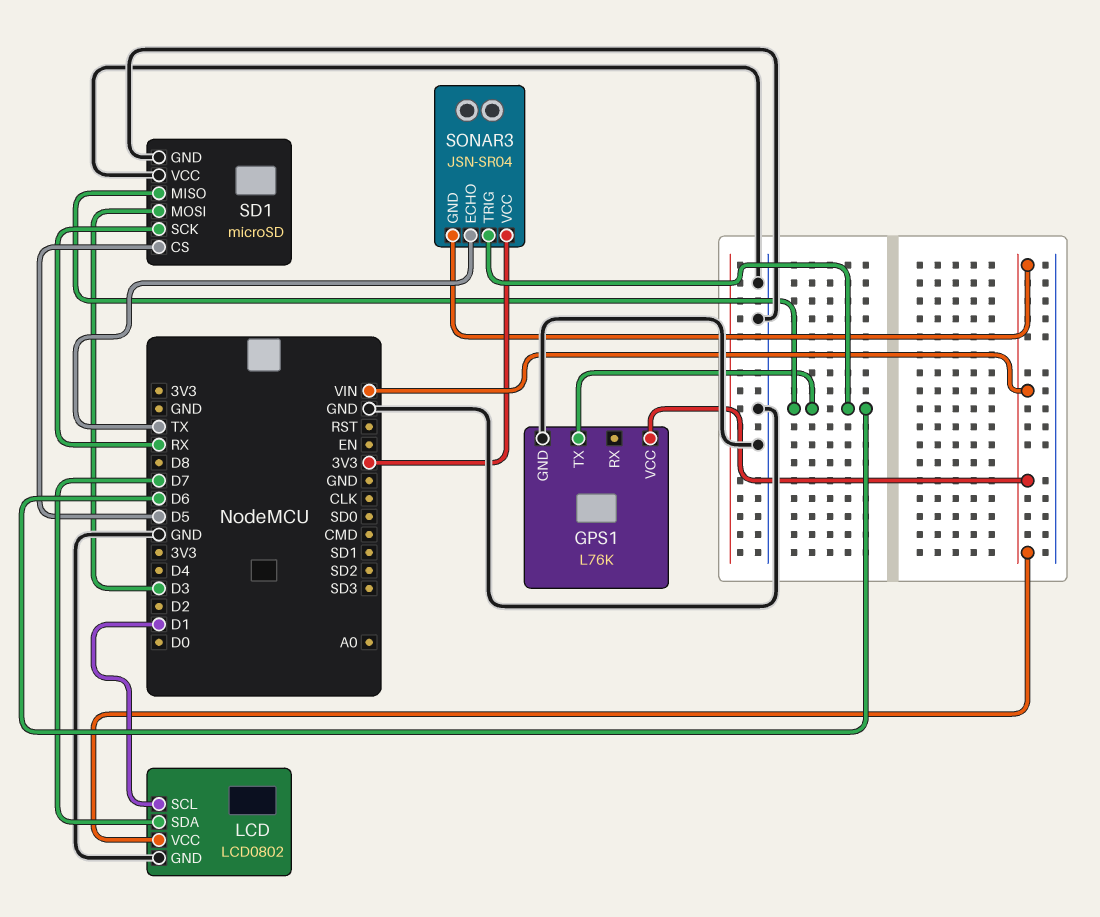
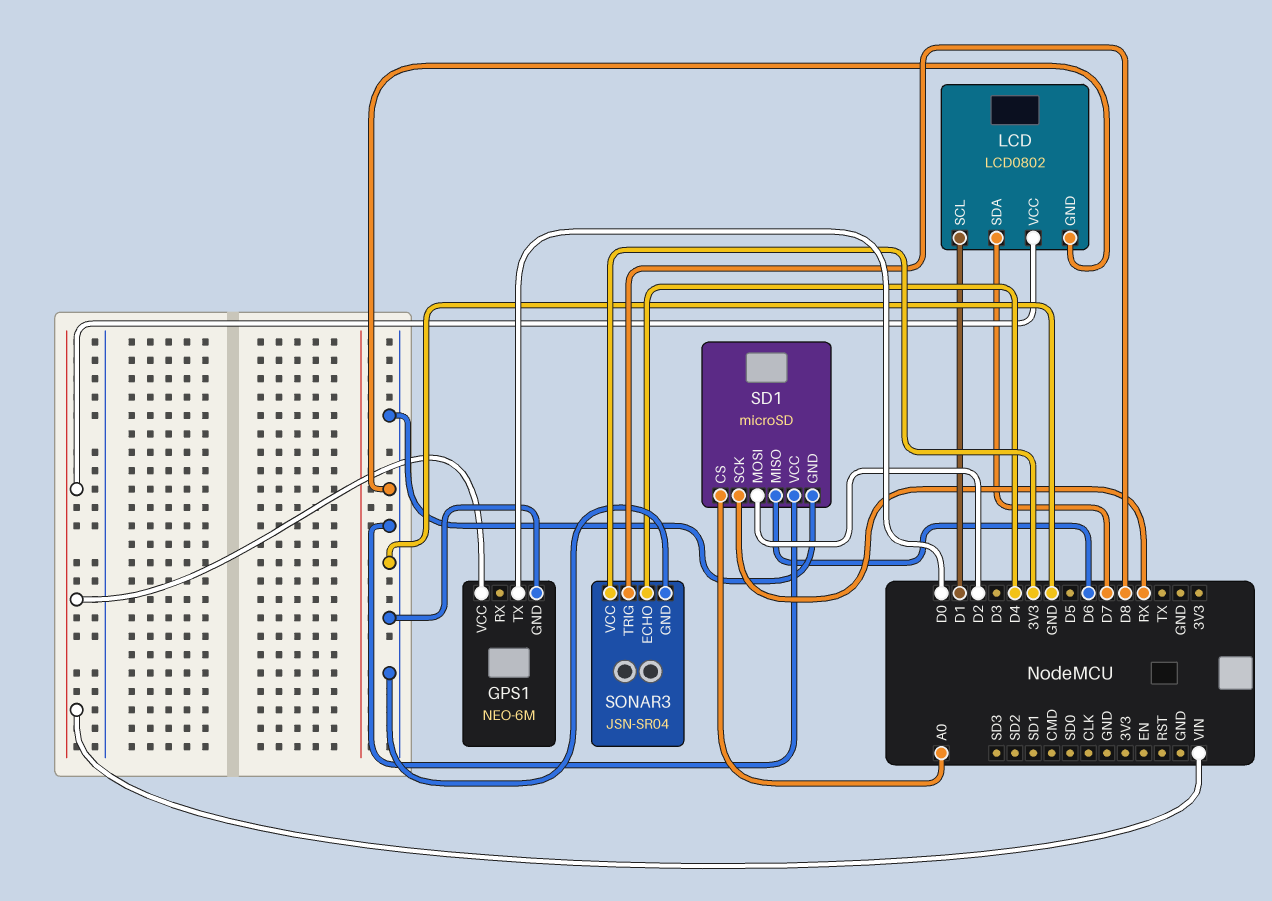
GPS1: L76K -> NEO-6M
GPS1 pin TX: D6 -> D0
SD1 pin CS: D5 -> A0
SD1 pin MOSI: D3 -> D2
SONAR3 pin ECHO: TX -> D4
SONAR3 pin GND: VIN -> GND
SONAR3 pin TRIG: D6 -> D8

